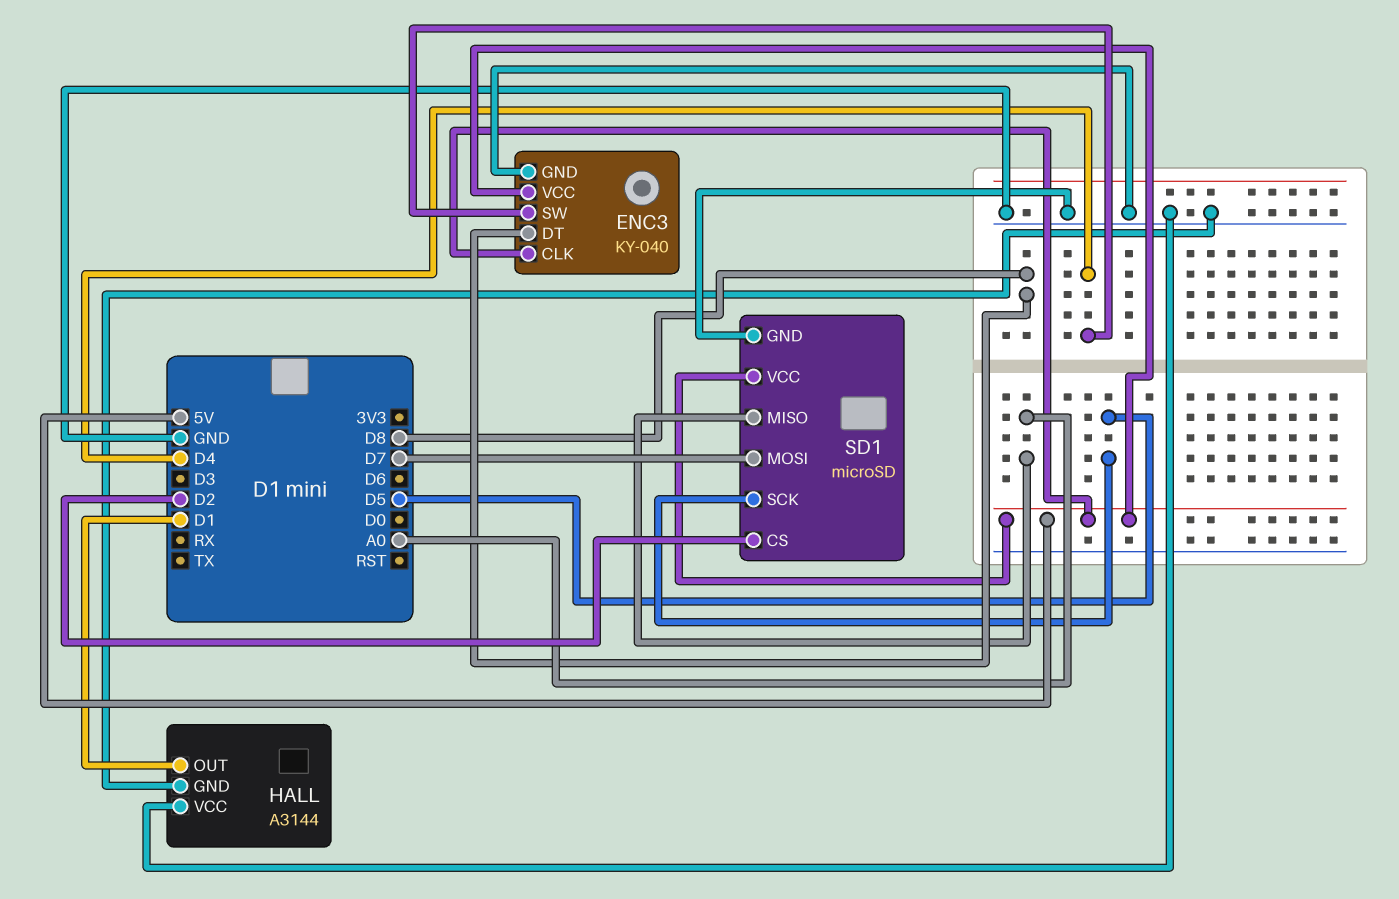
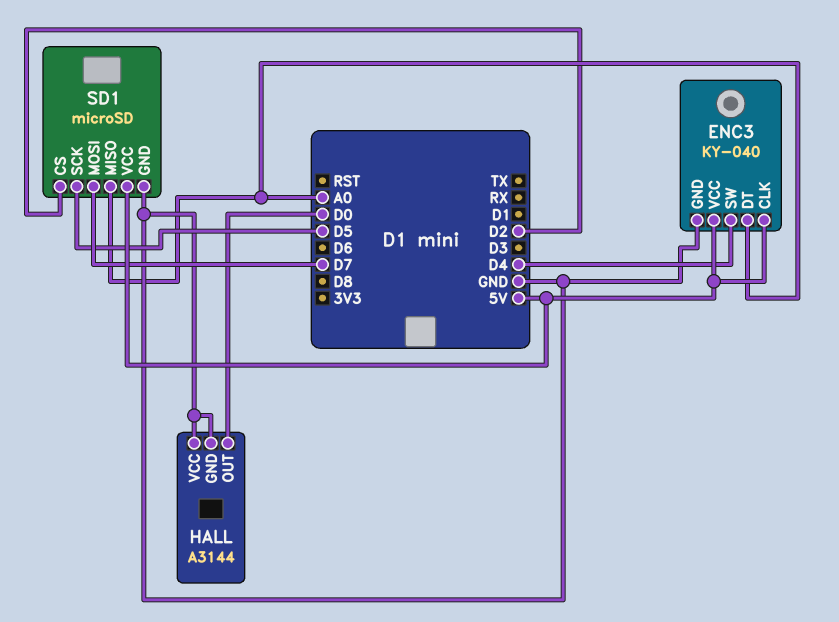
ENC3 pin DT: D8 -> A0
HALL pin OUT: D1 -> D0

